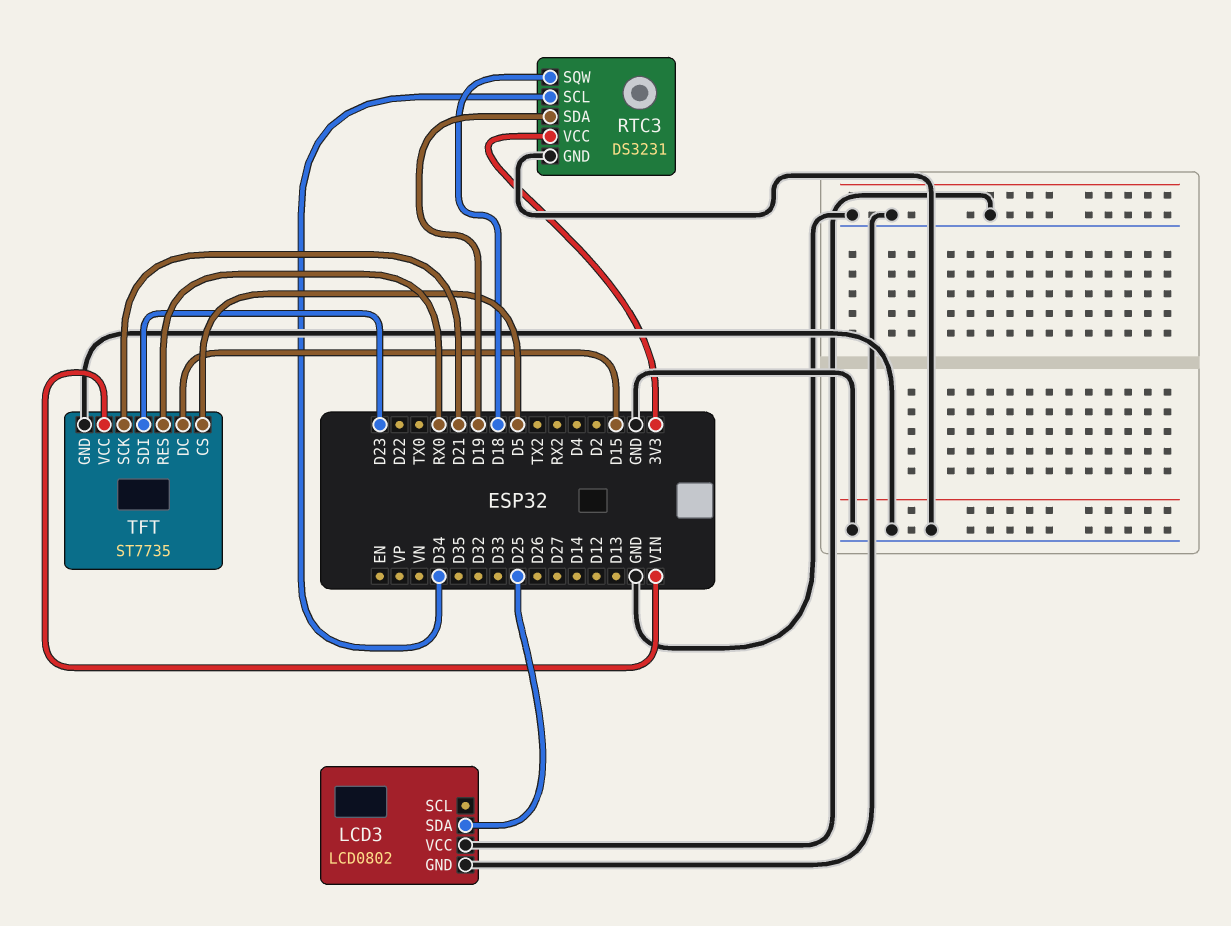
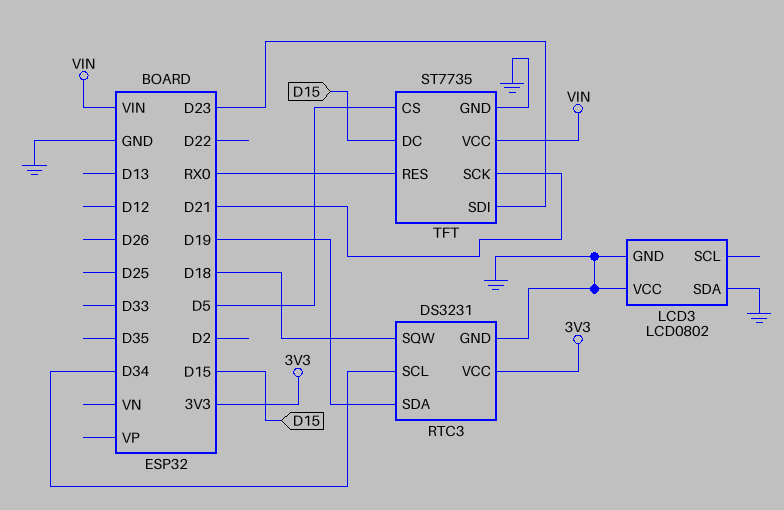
LCD3 pin SDA: D25 -> GND

